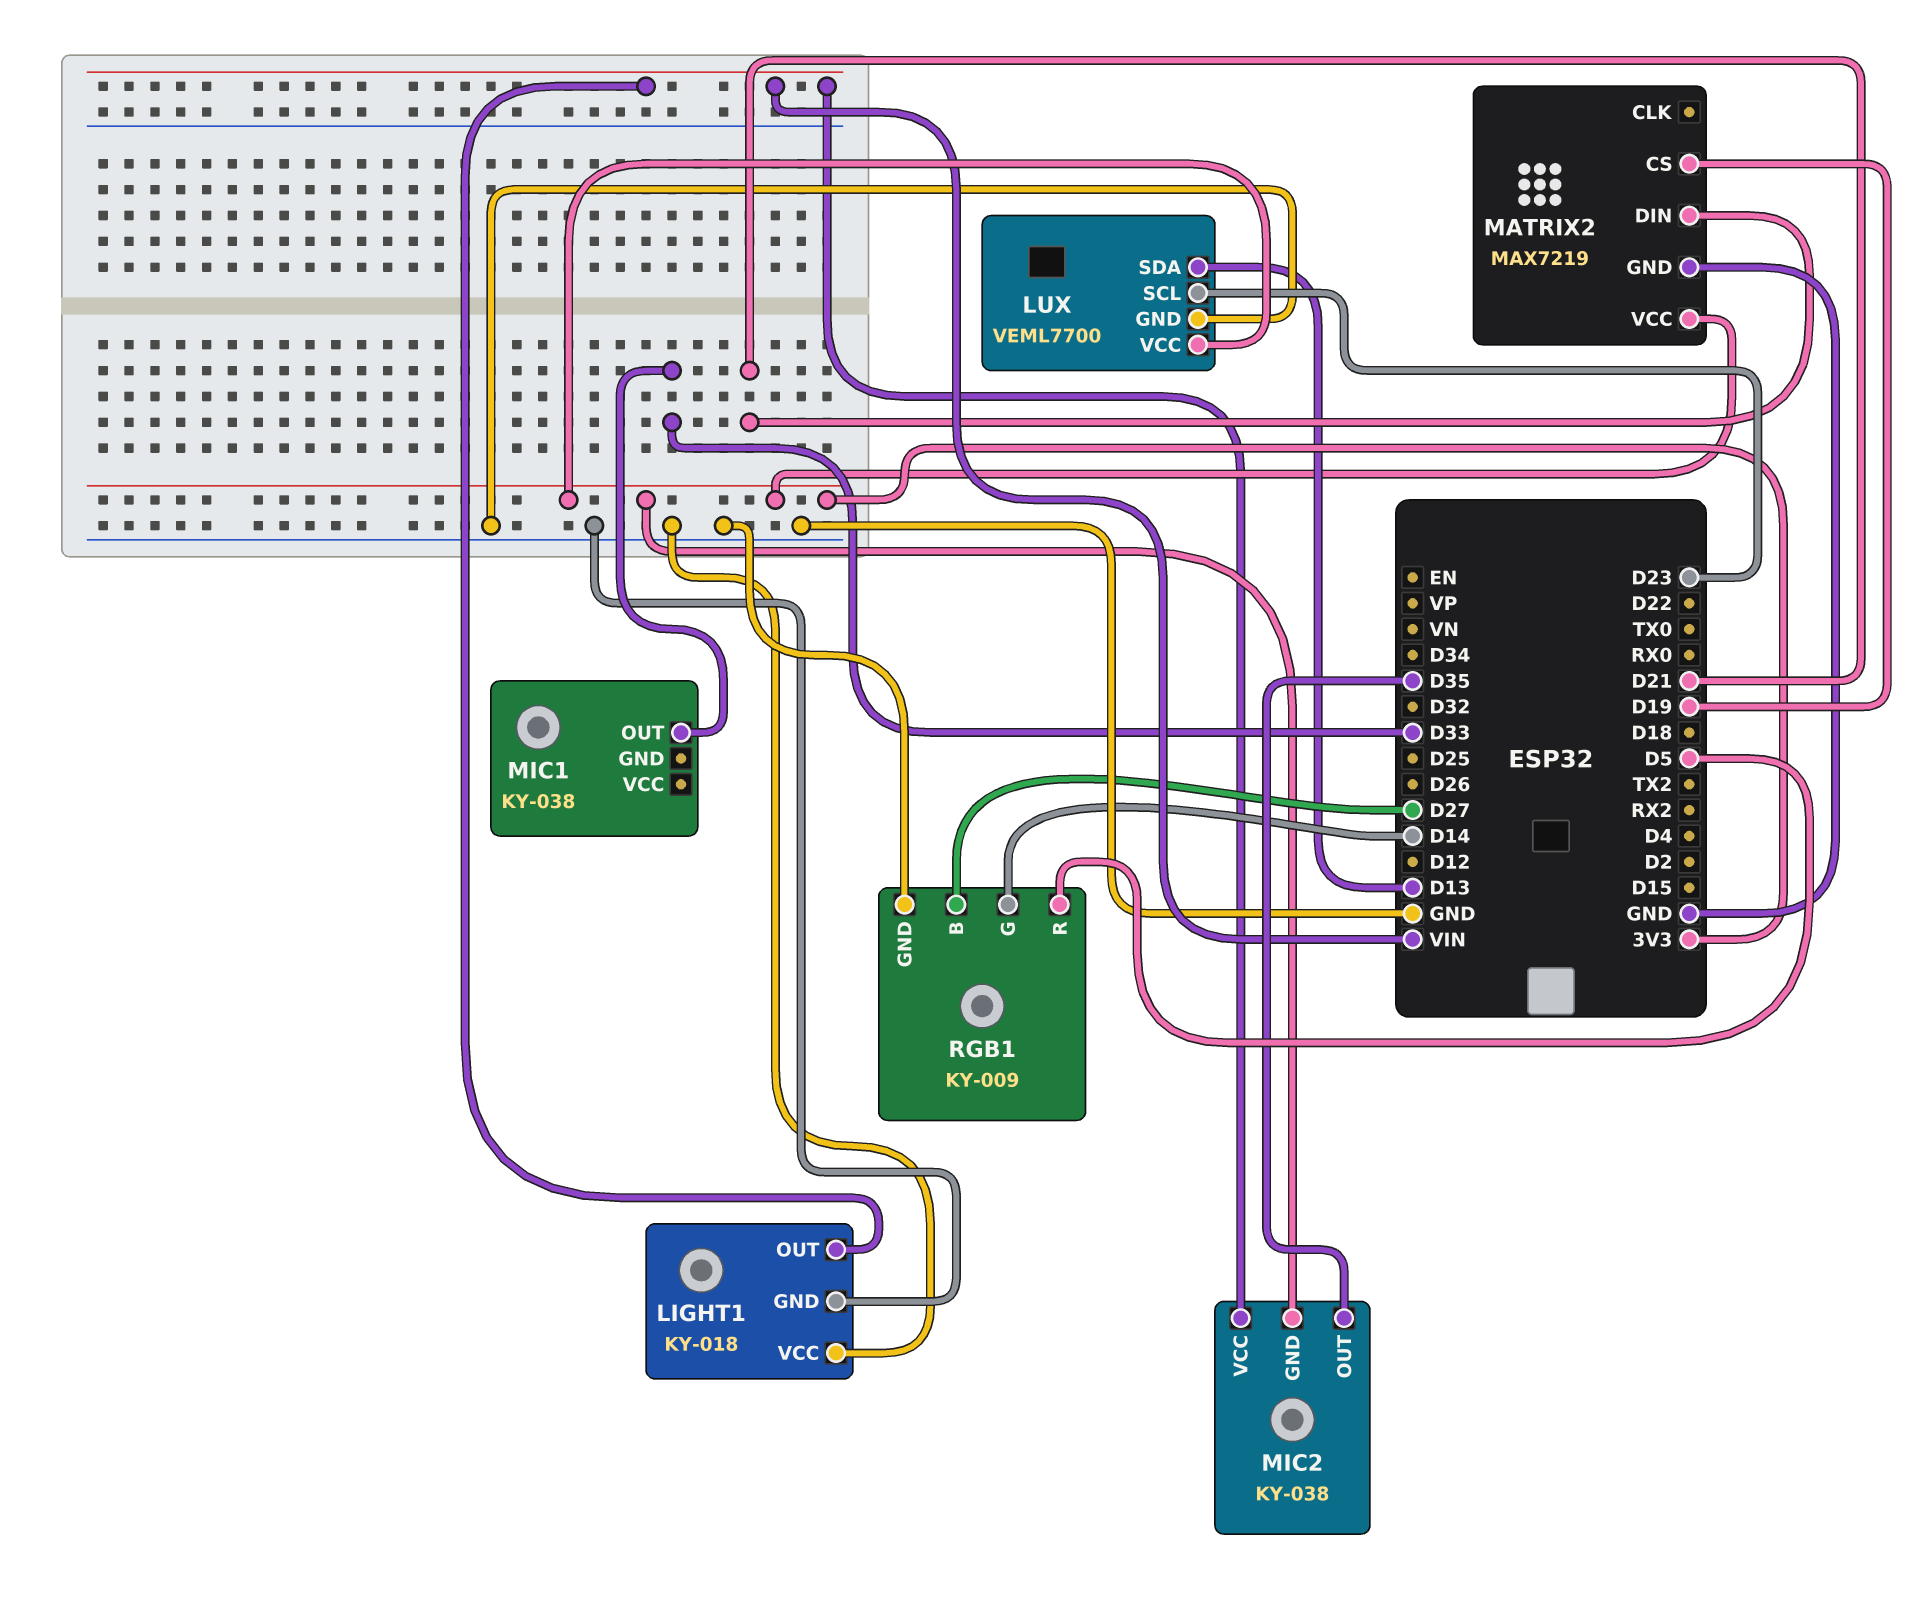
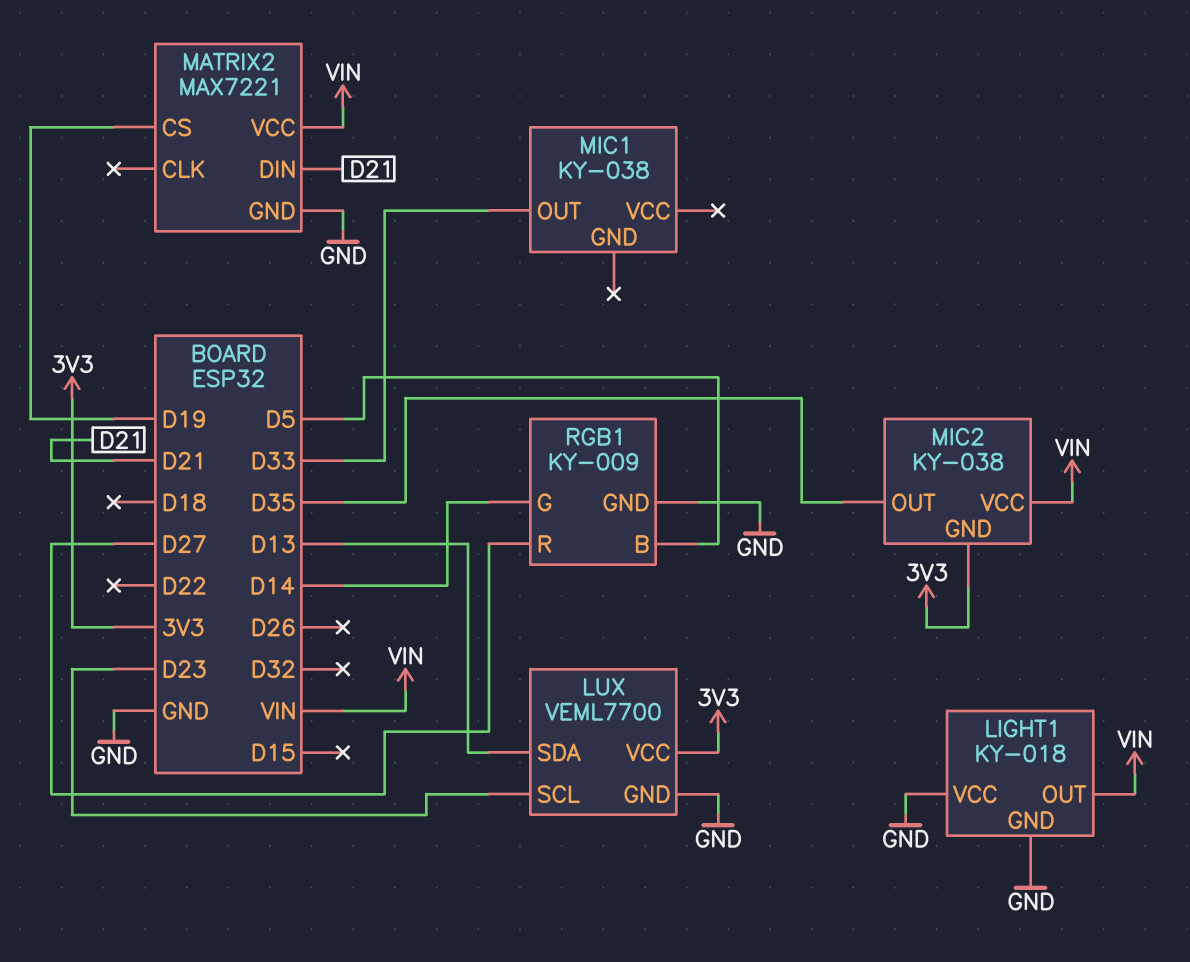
MATRIX2: MAX7219 -> MAX7221
MATRIX2 pin VCC: 3V3 -> VIN
RGB1 pin B: D27 -> D5
RGB1 pin R: D5 -> D27

